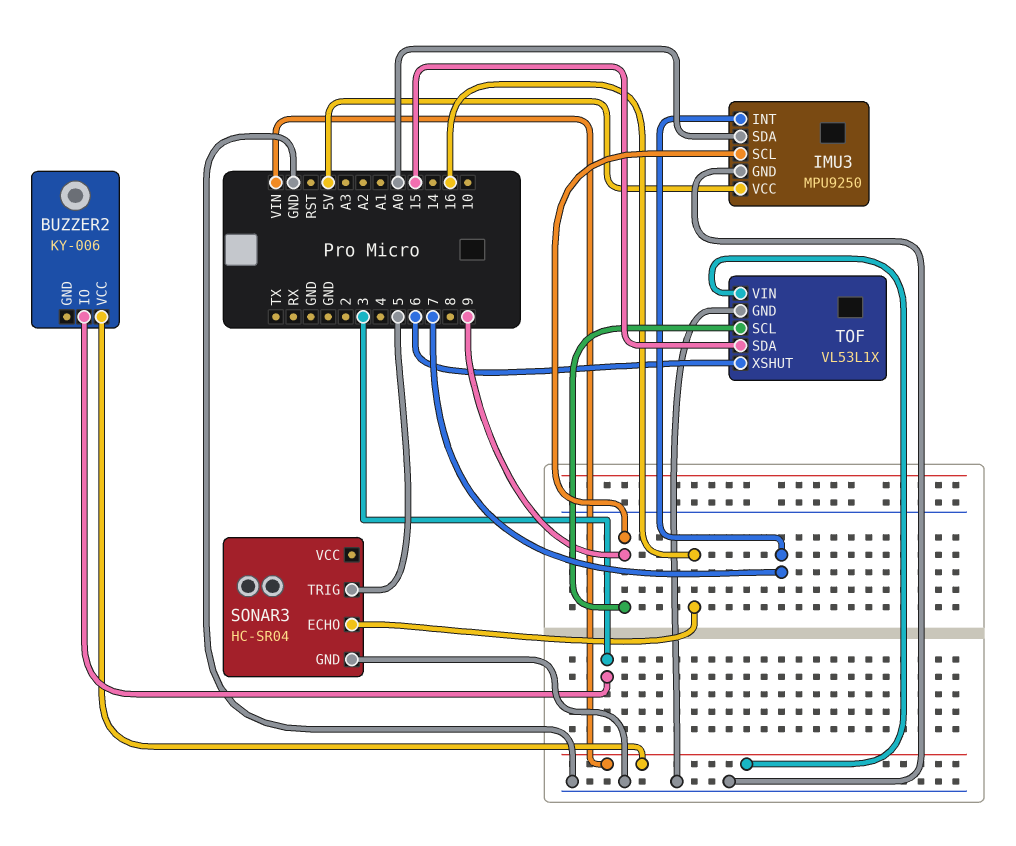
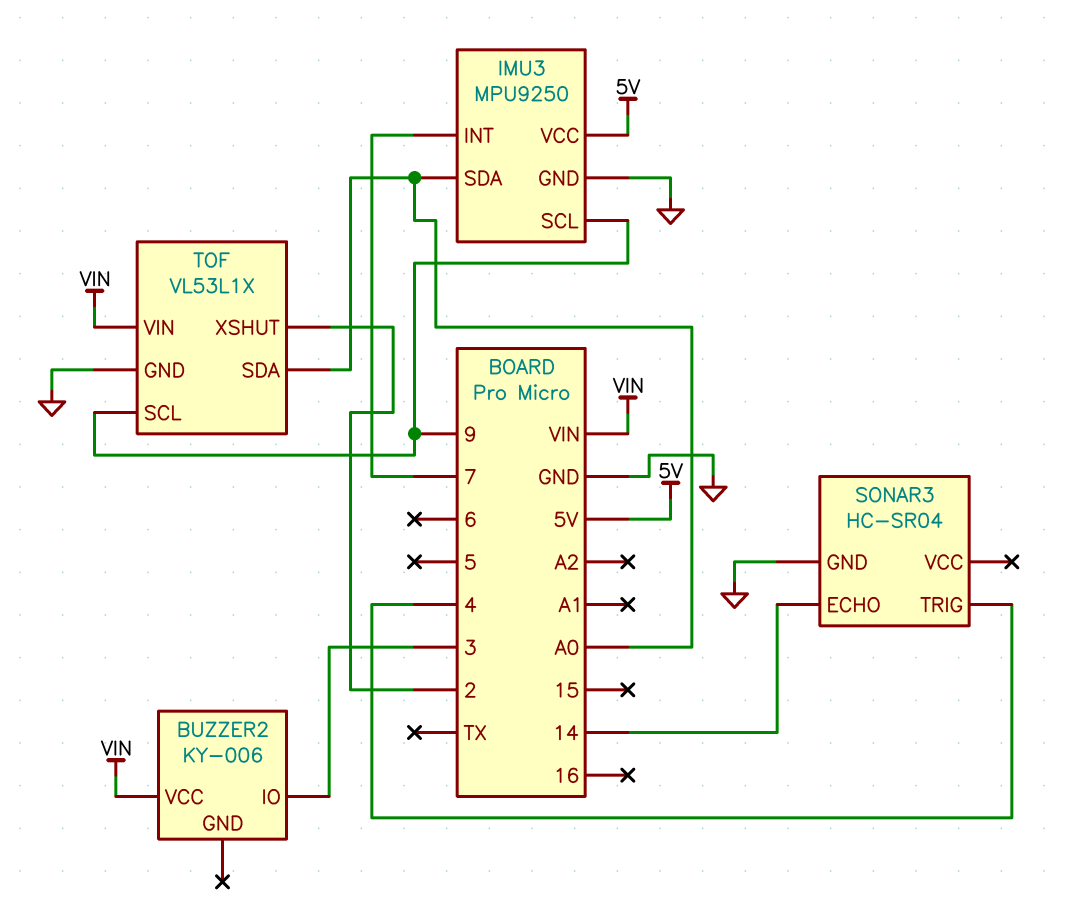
SONAR3 pin ECHO: 16 -> 14
SONAR3 pin TRIG: 5 -> 4
TOF pin SDA: 15 -> A0
TOF pin XSHUT: 6 -> 2

